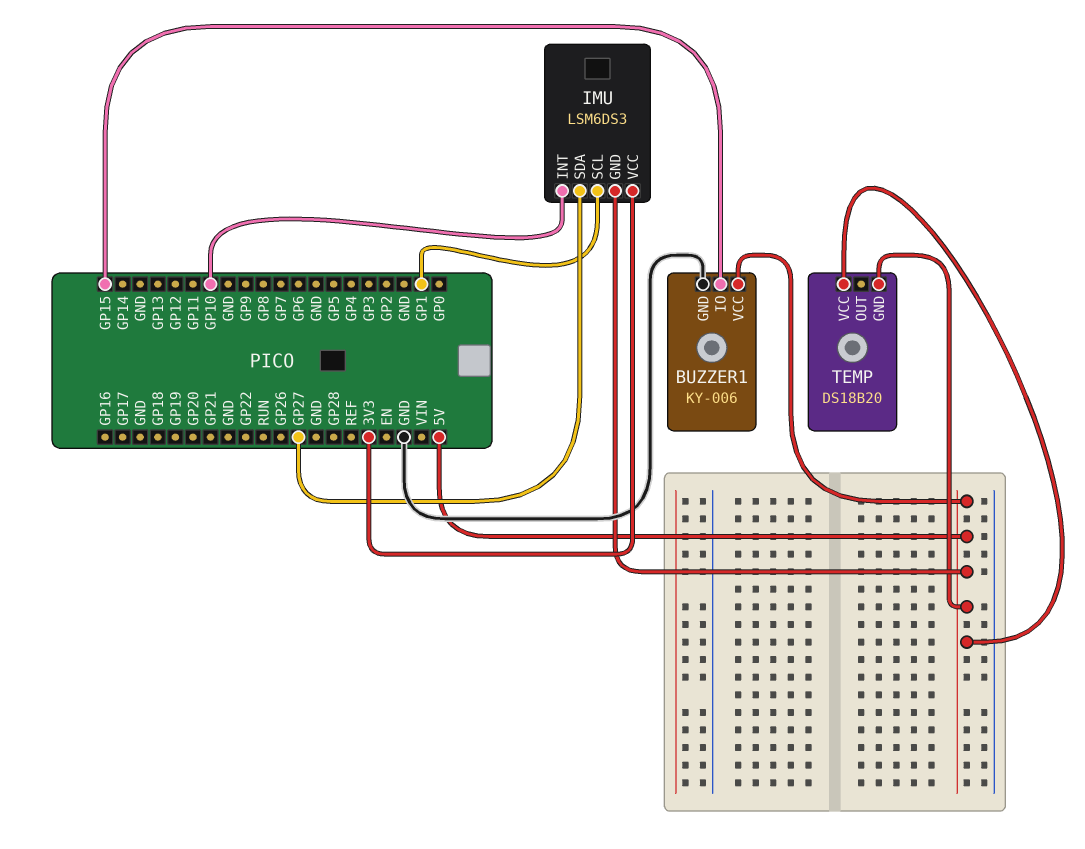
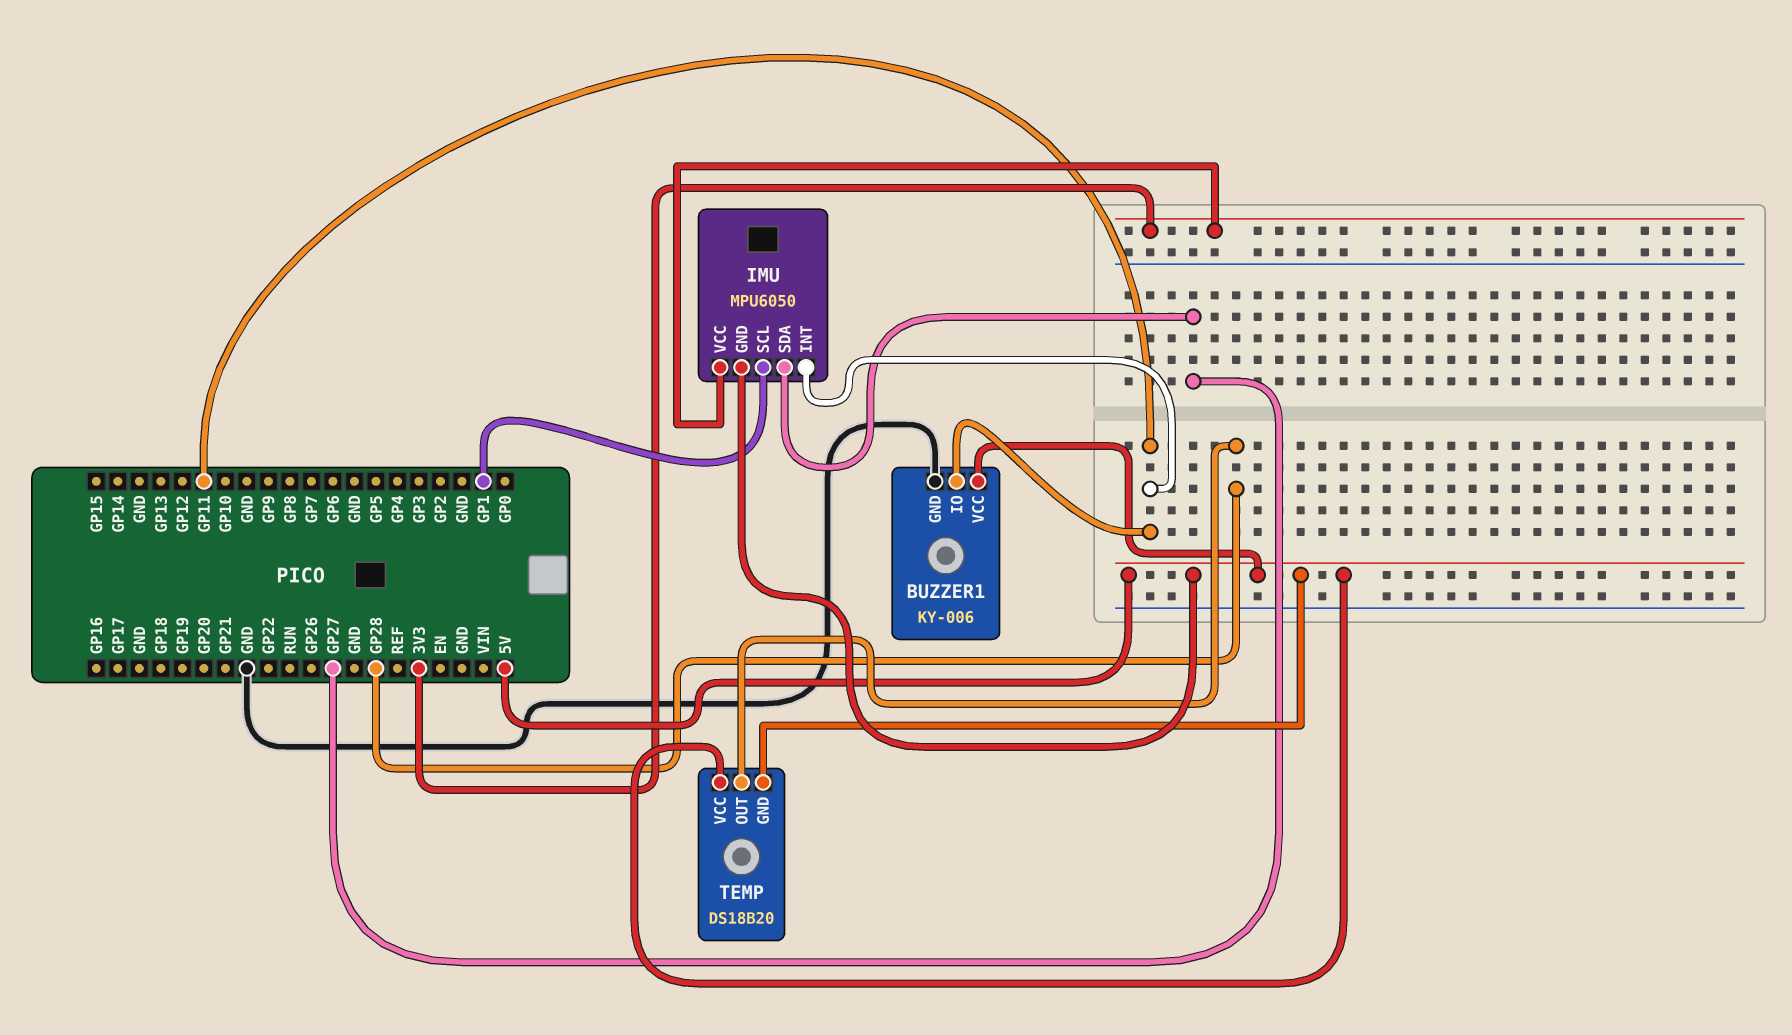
BUZZER1 pin IO: GP15 -> GP11
IMU: LSM6DS3 -> MPU6050
IMU pin INT: GP10 -> GP11
TEMP pin OUT: none -> GP28

